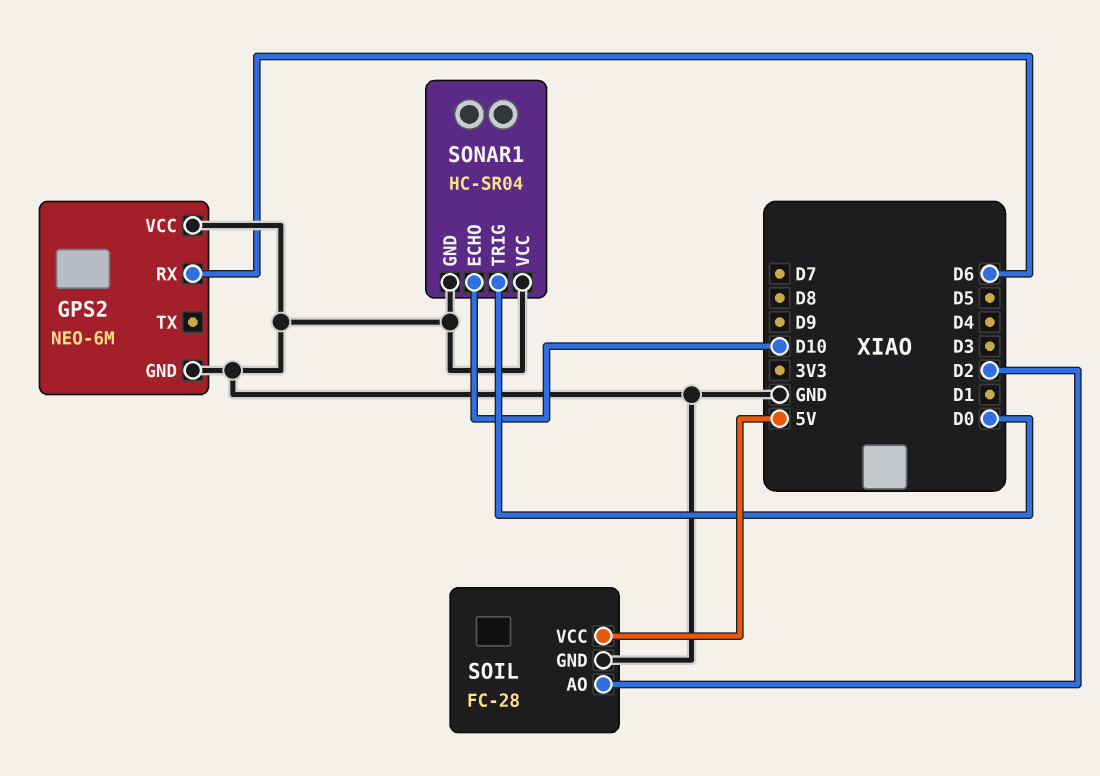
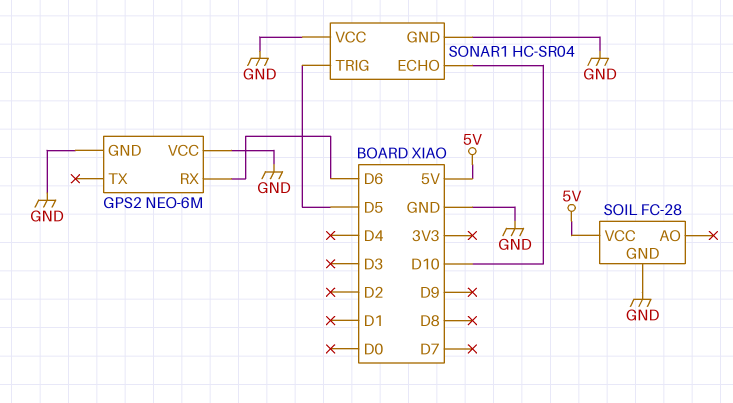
SOIL pin AO: D2 -> none
SONAR1 pin TRIG: D0 -> D5

